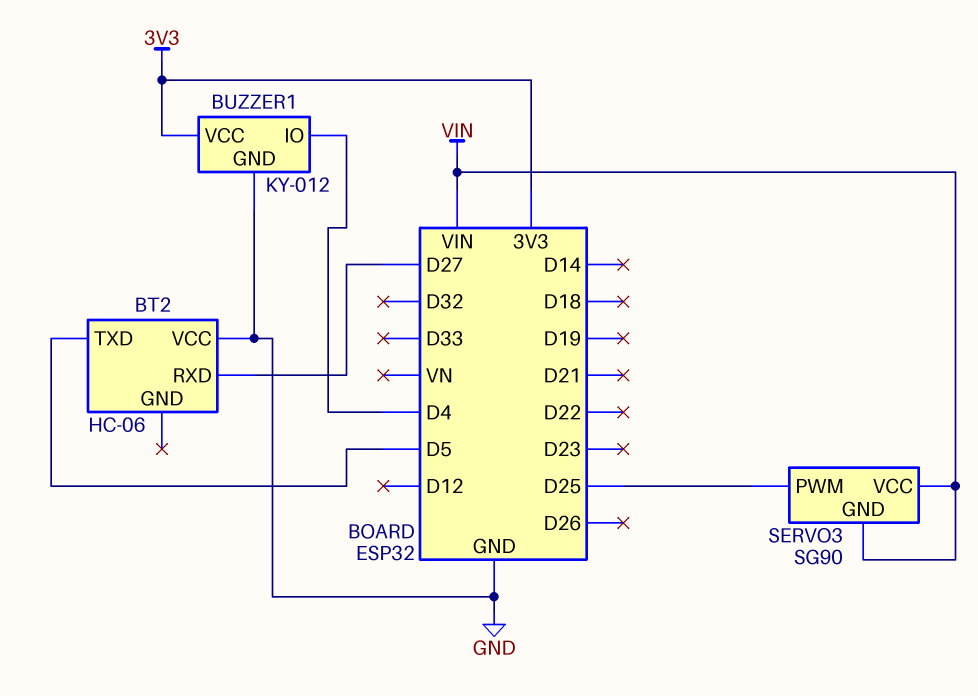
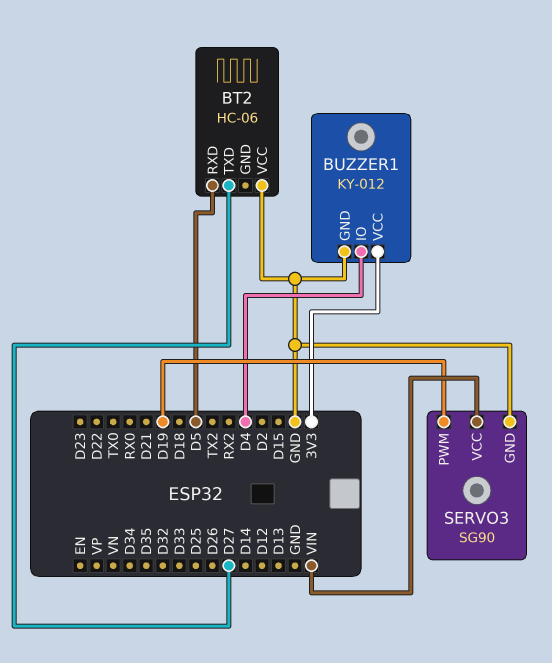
BT2 pin RXD: D27 -> D5
BT2 pin TXD: D5 -> D27
SERVO3 pin GND: VIN -> GND
SERVO3 pin PWM: D25 -> D19

